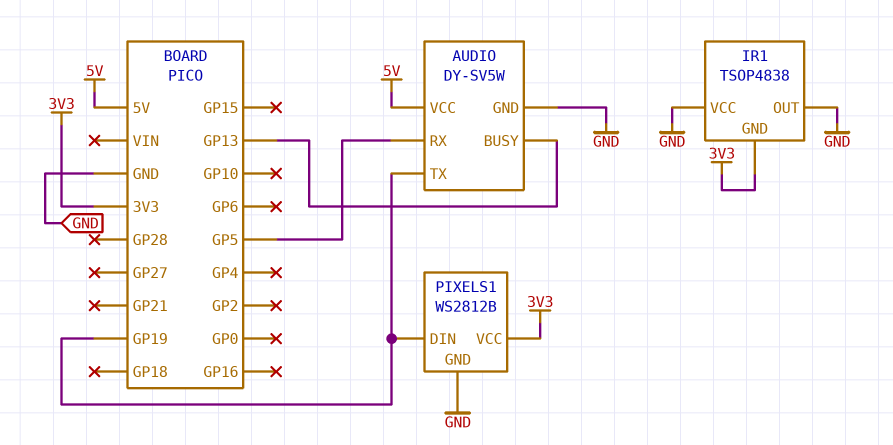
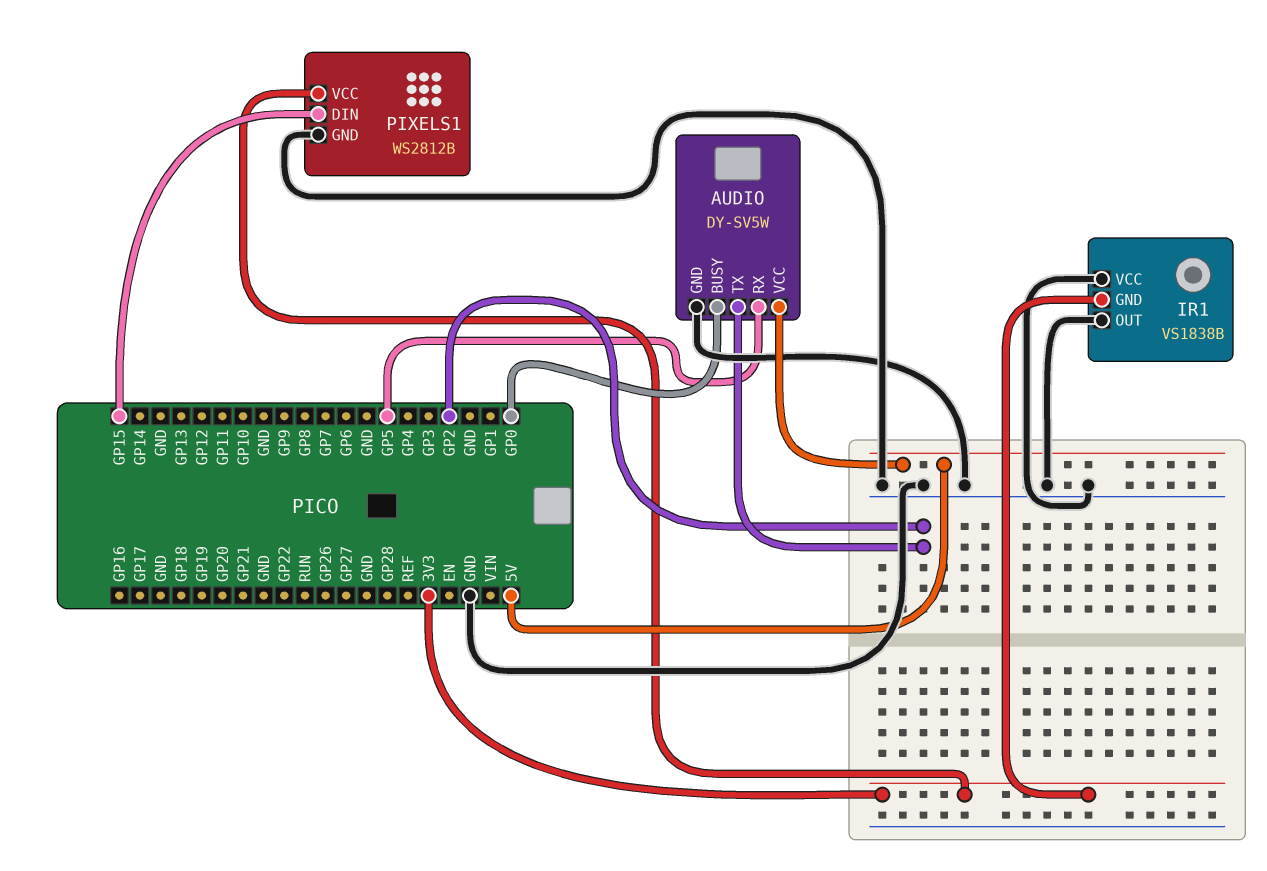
AUDIO pin BUSY: GP13 -> GP0
AUDIO pin TX: GP19 -> GP2
IR1: TSOP4838 -> VS1838B
PIXELS1 pin DIN: GP19 -> GP15

